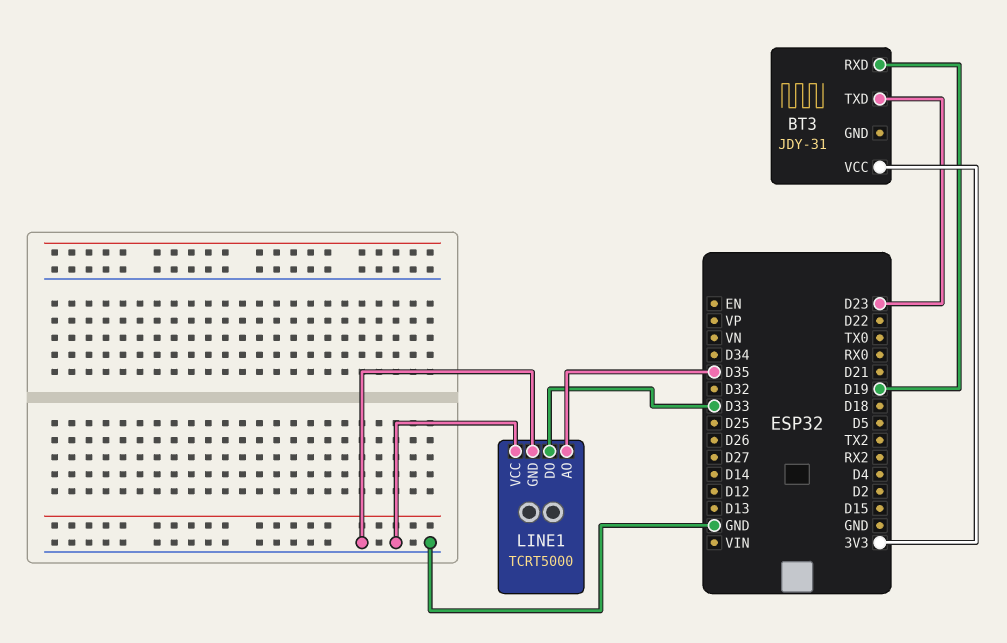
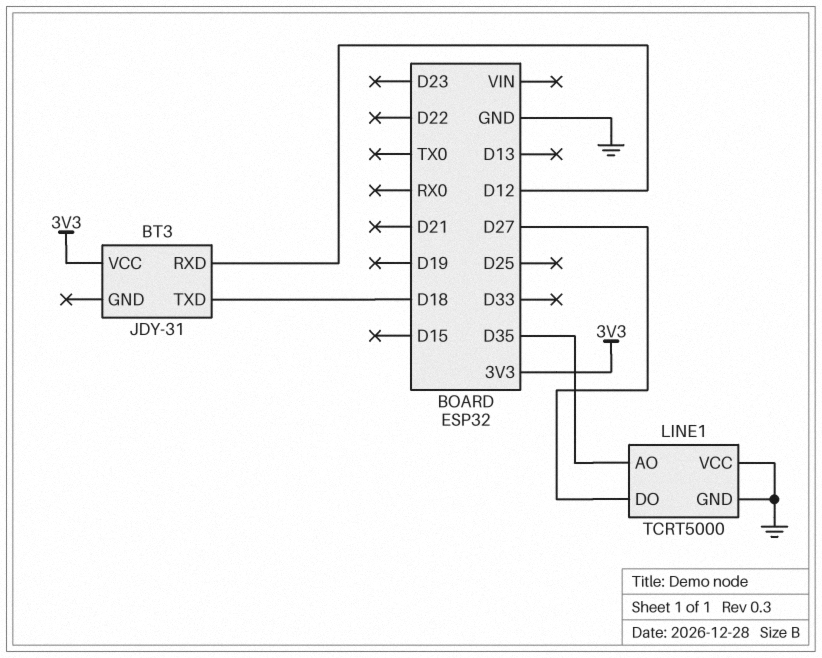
BT3 pin RXD: D19 -> D12
BT3 pin TXD: D23 -> D18
LINE1 pin DO: D33 -> D27

